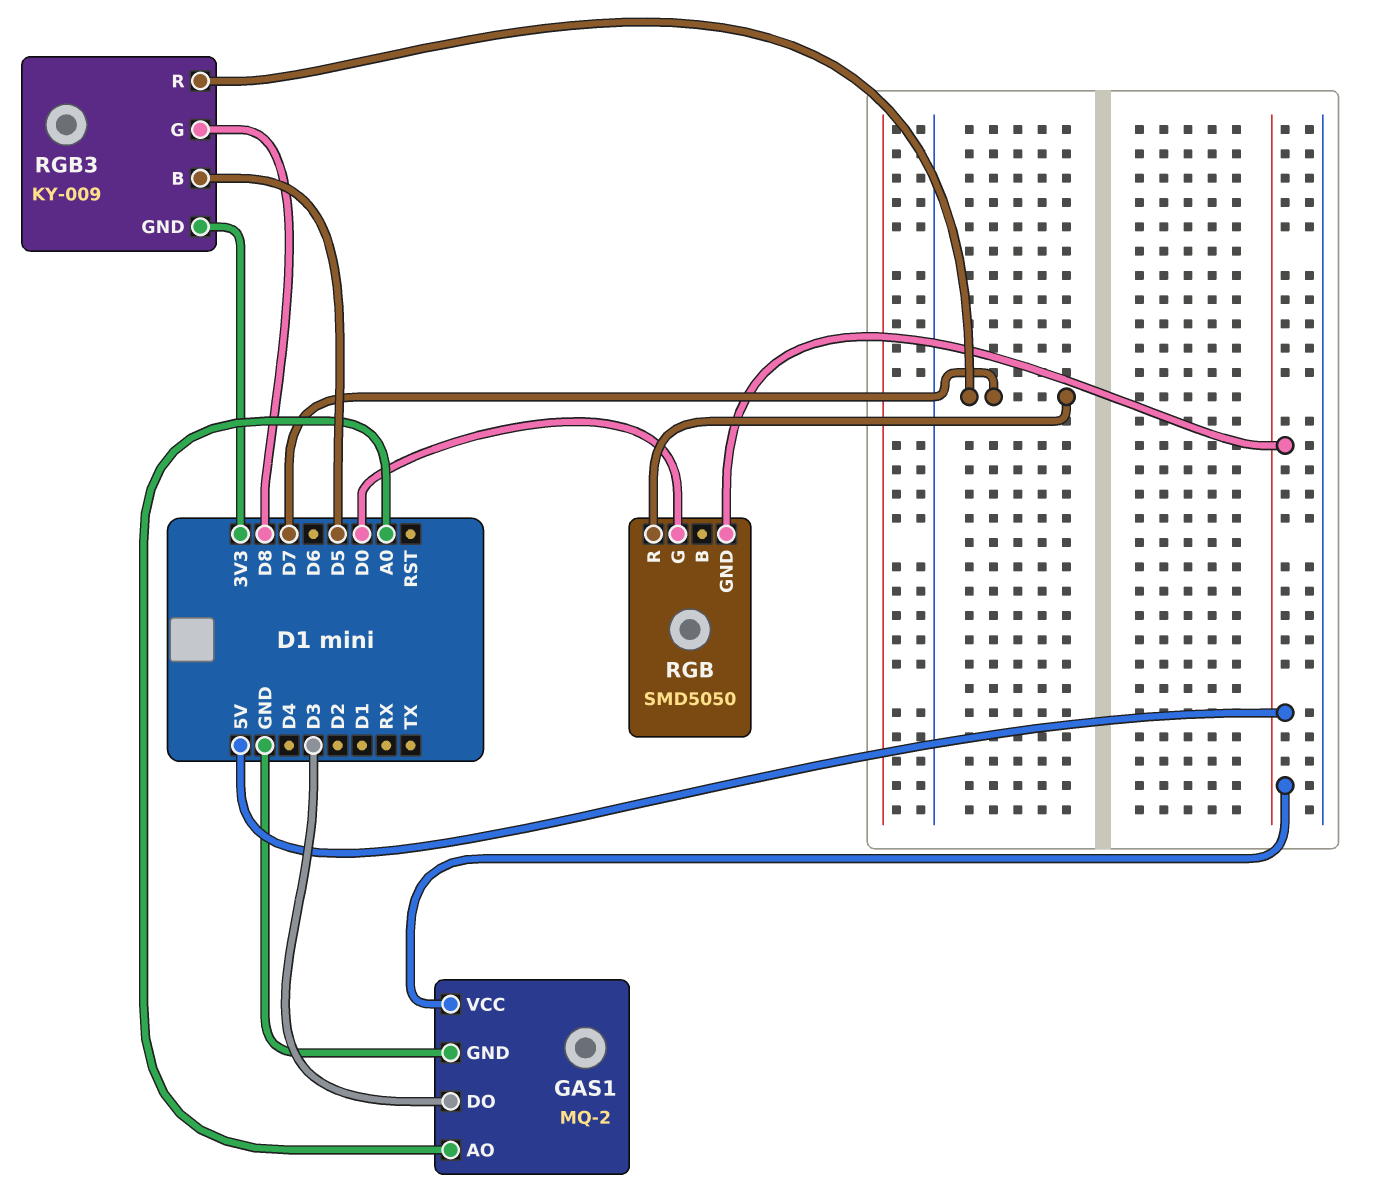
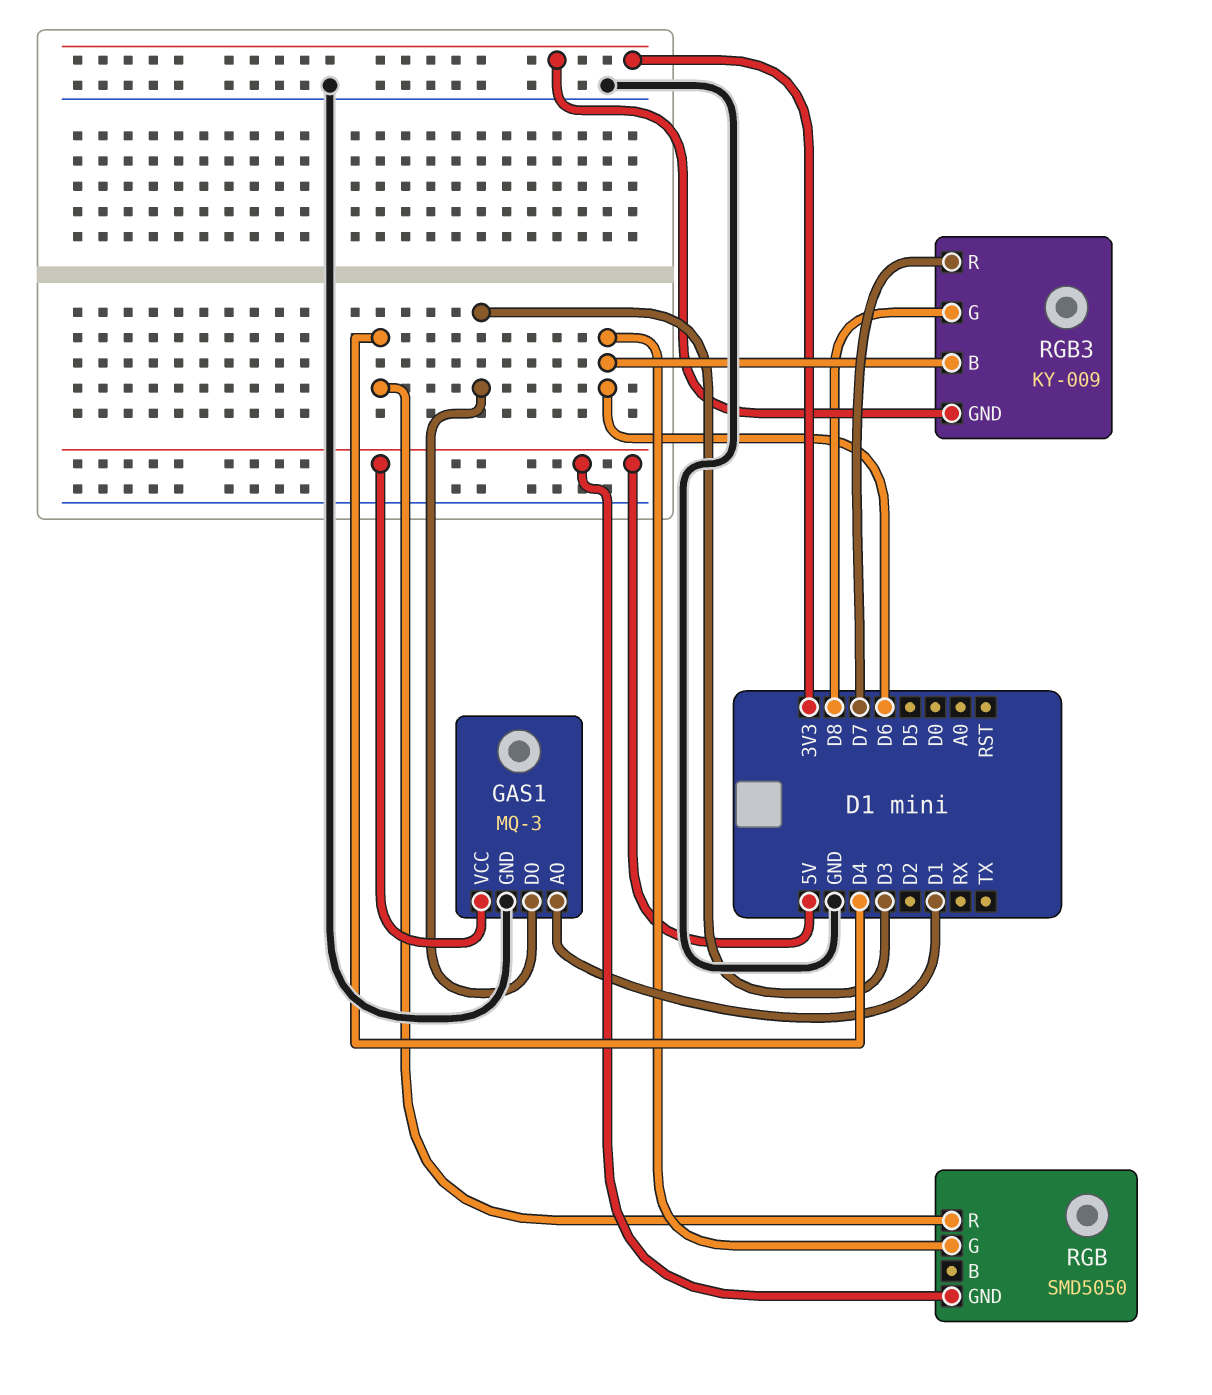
GAS1: MQ-2 -> MQ-3
GAS1 pin AO: A0 -> D1
RGB pin G: D0 -> D6
RGB pin R: D7 -> D4
RGB3 pin B: D5 -> D6

